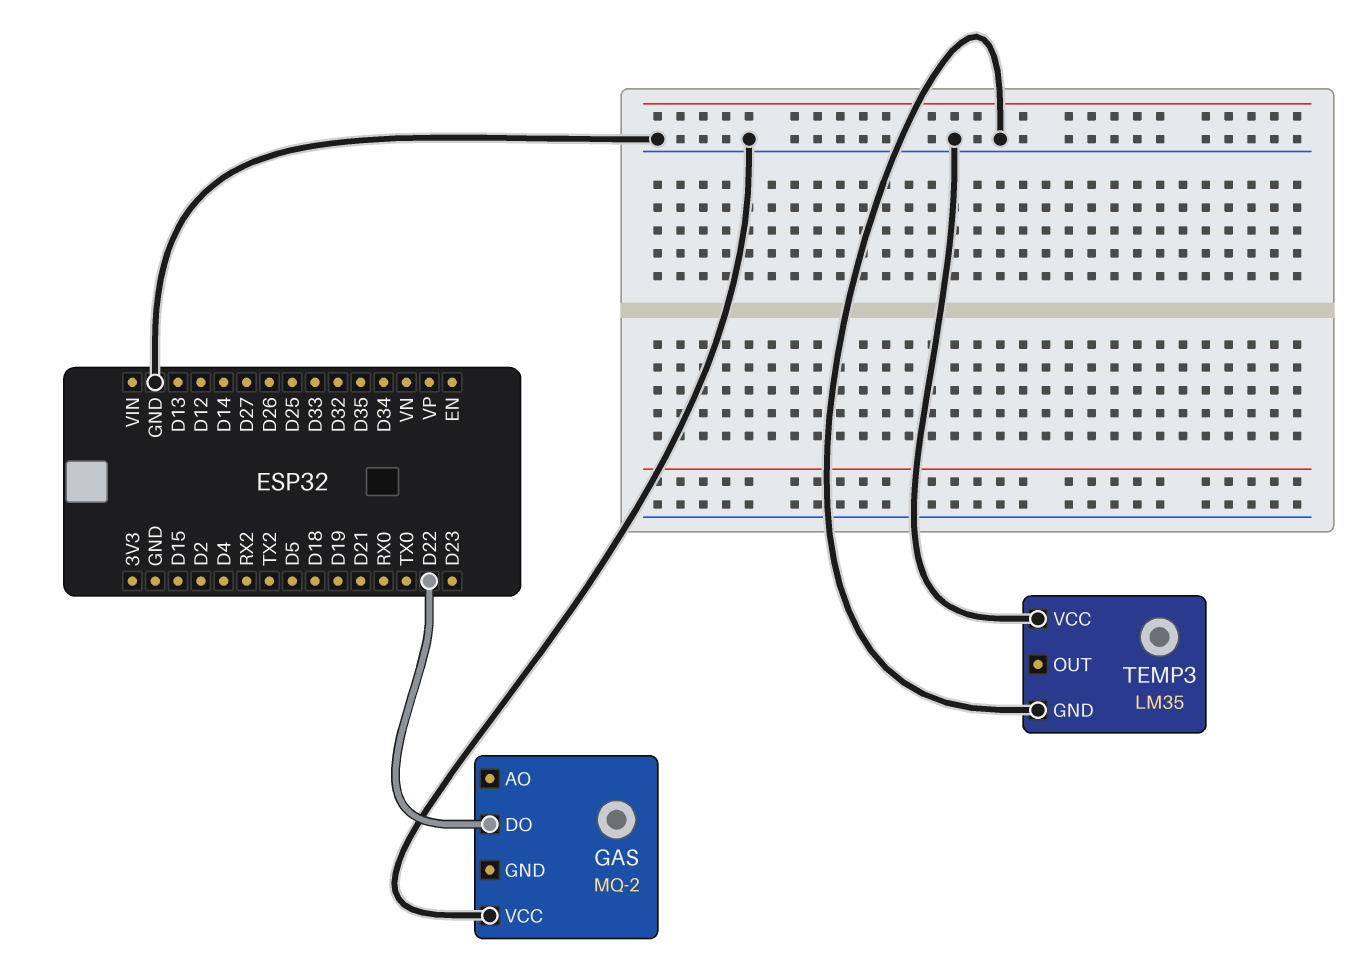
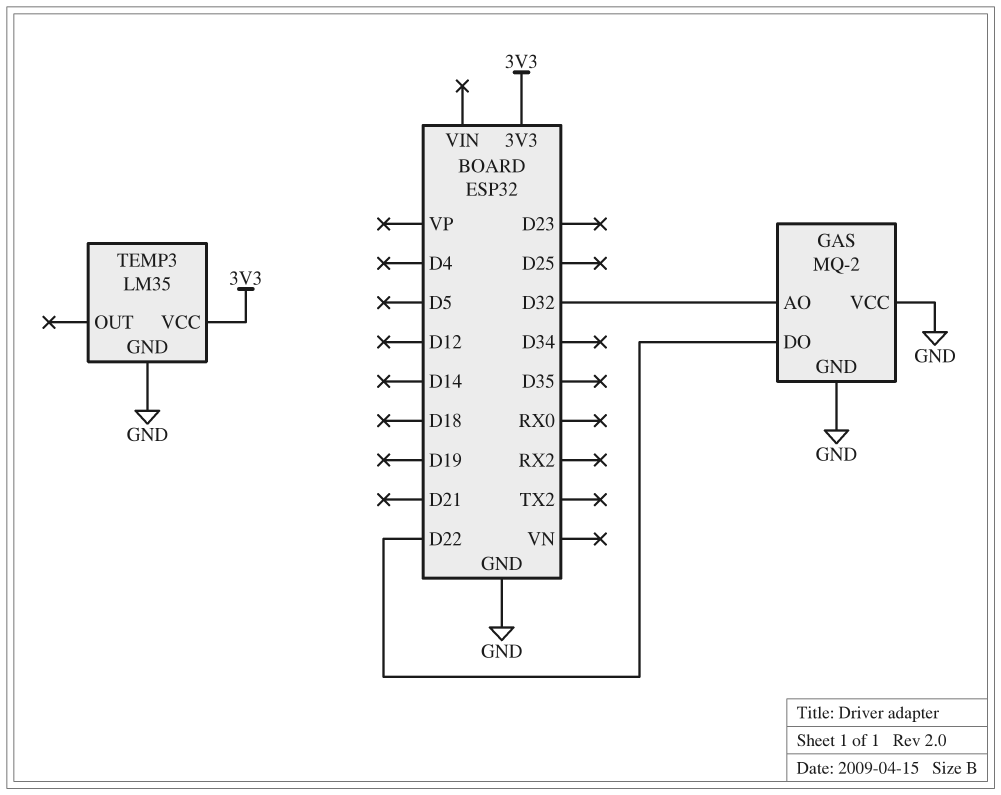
GAS pin AO: none -> D32
GAS pin GND: none -> GND
TEMP3 pin VCC: GND -> 3V3

